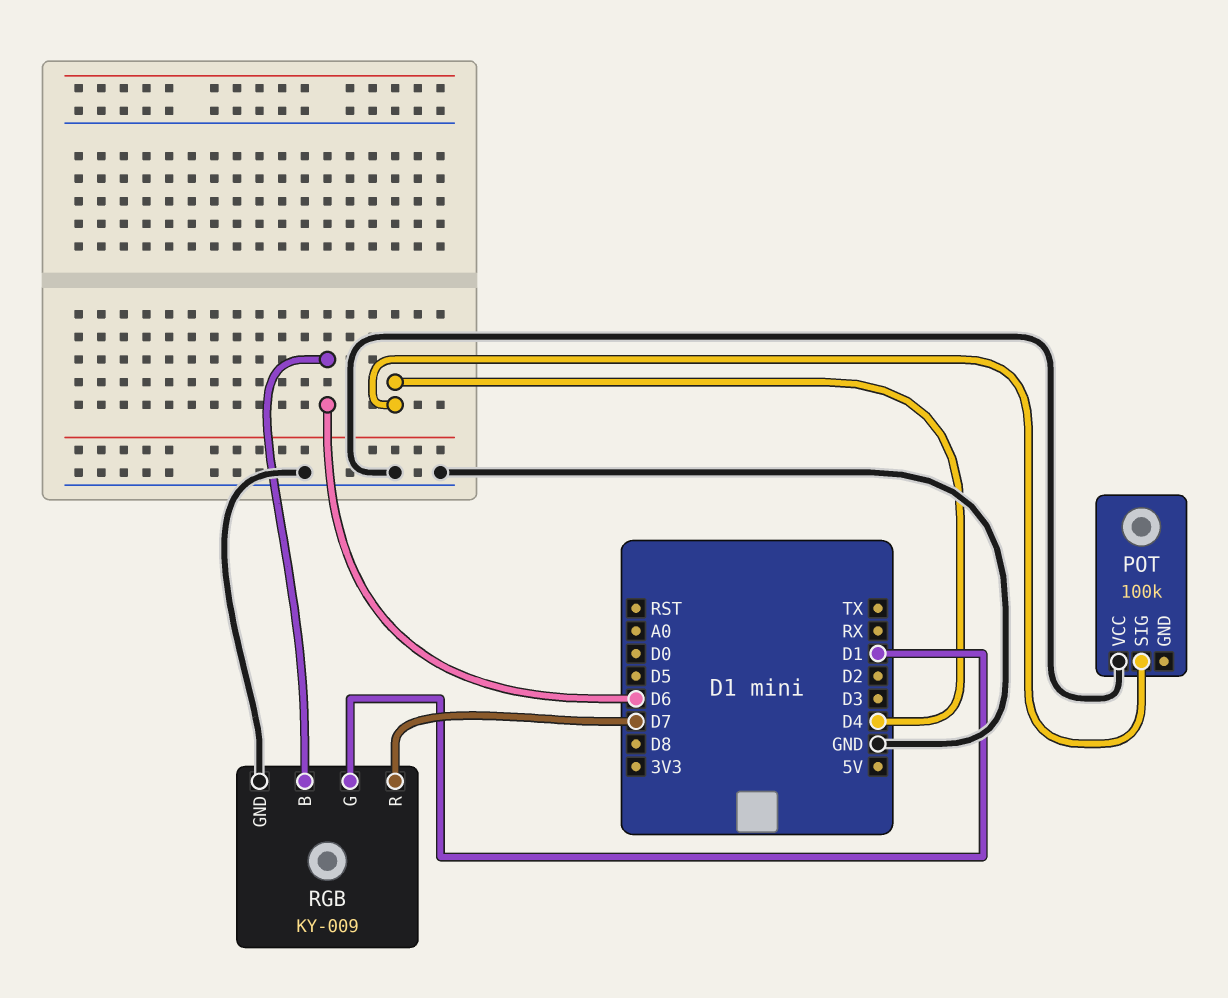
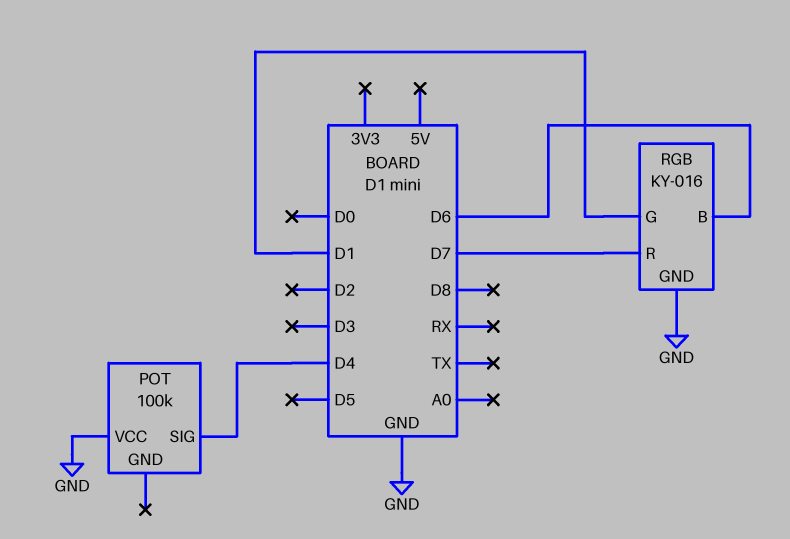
RGB: KY-009 -> KY-016

